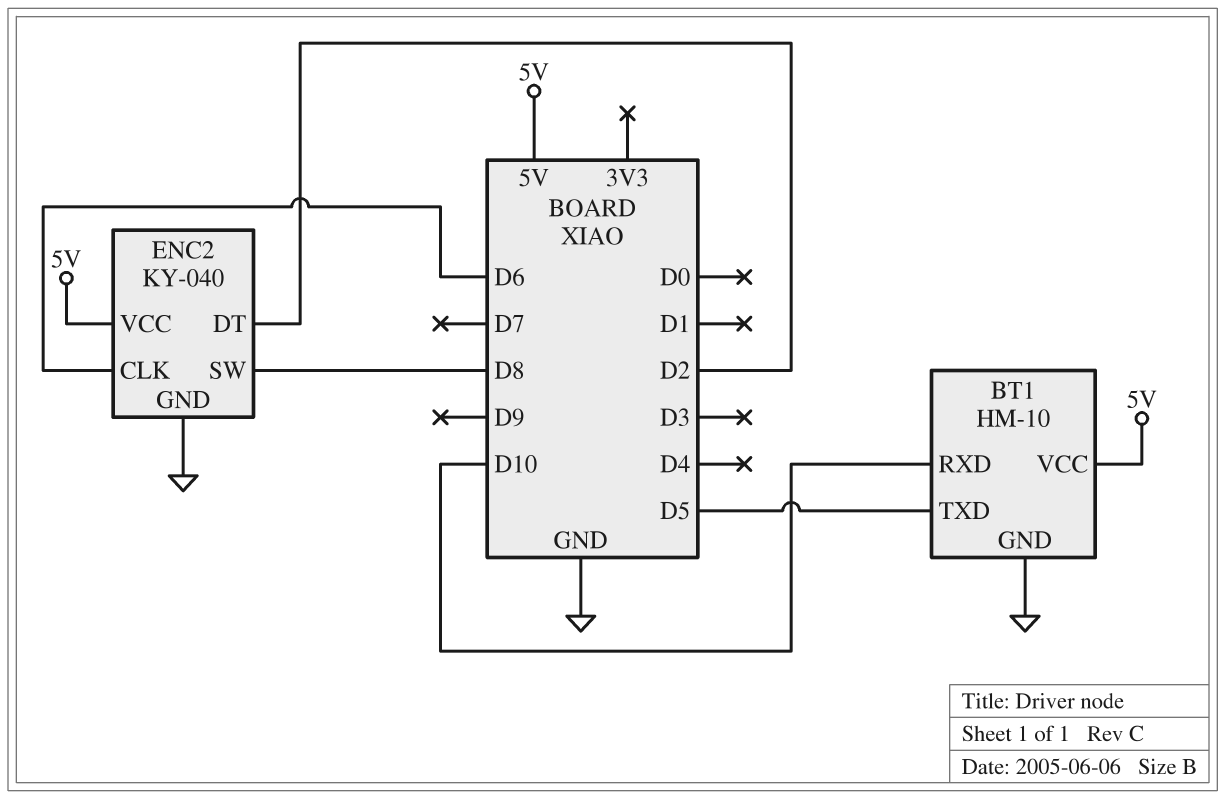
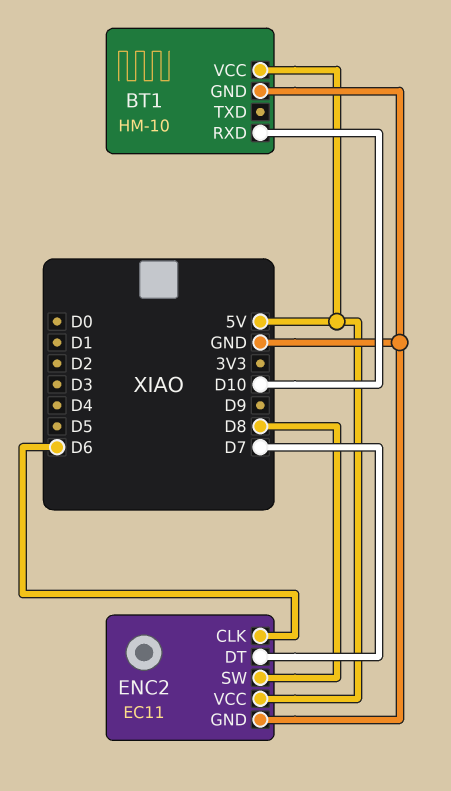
BT1 pin TXD: D5 -> none
ENC2: KY-040 -> EC11
ENC2 pin DT: D2 -> D7

